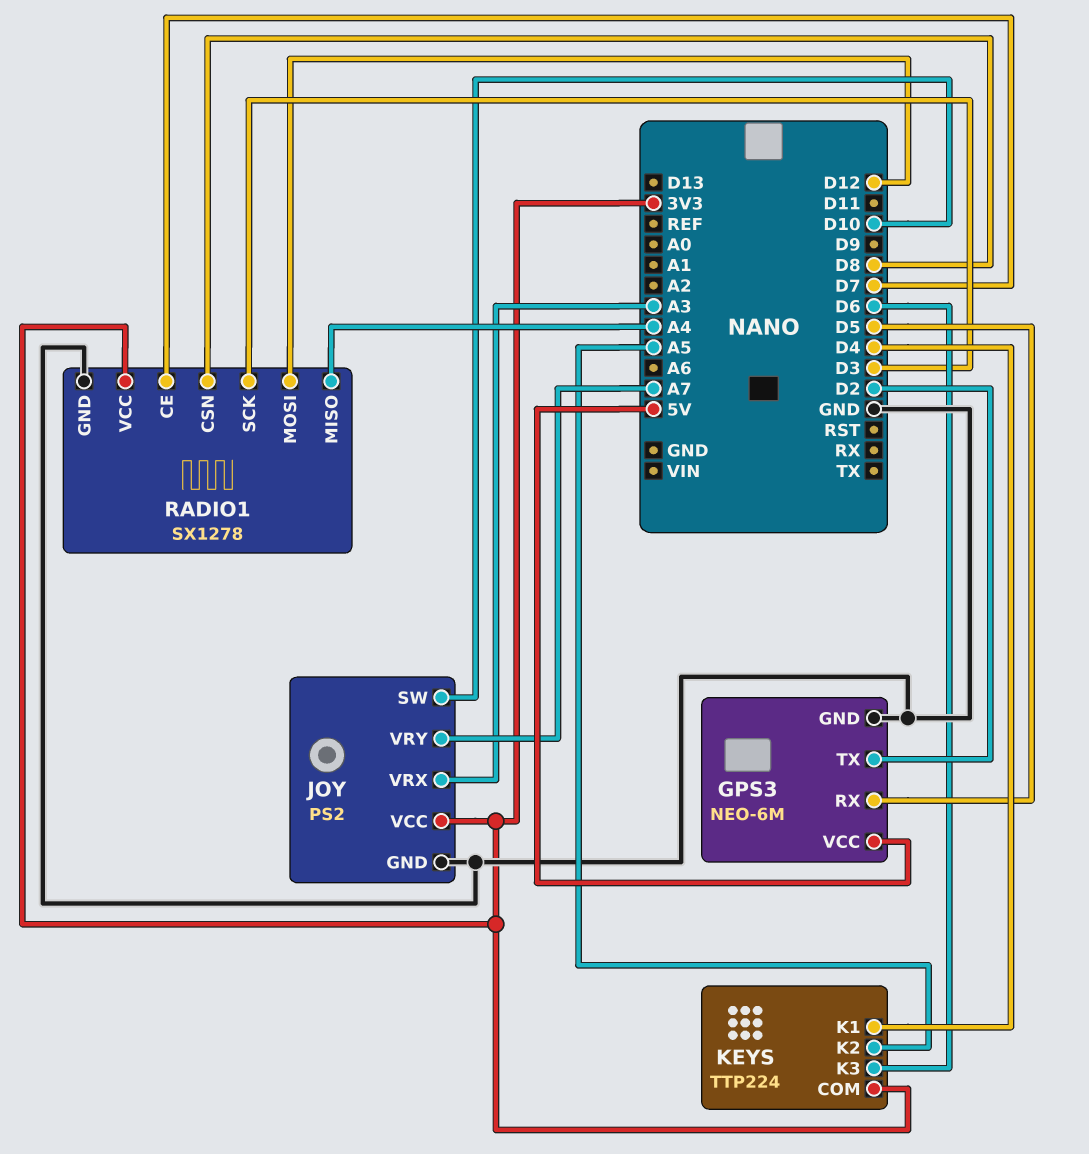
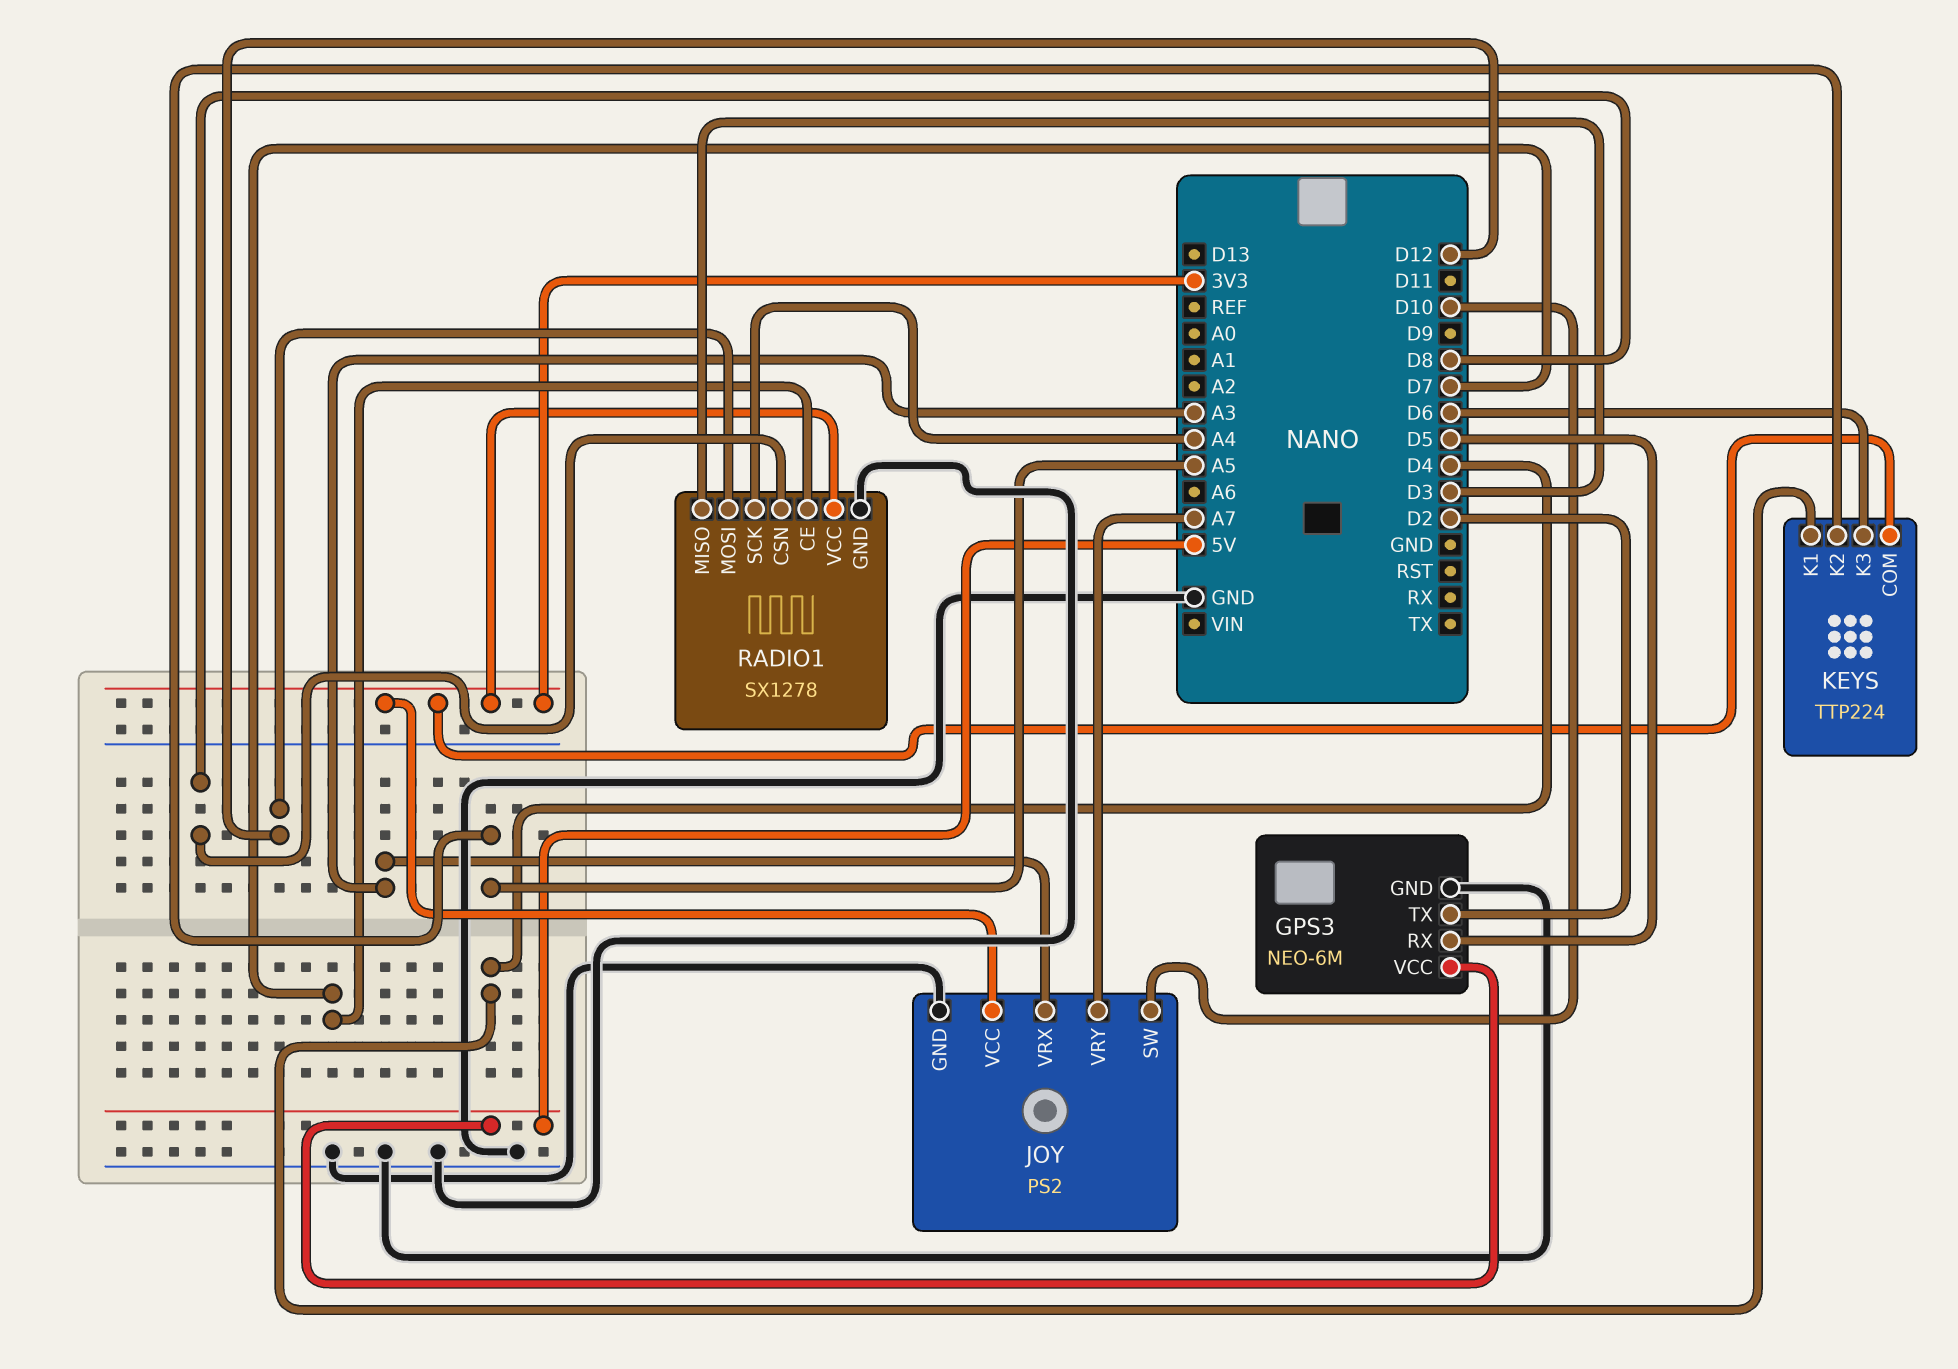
RADIO1 pin MISO: A4 -> D3
RADIO1 pin SCK: D3 -> A4

